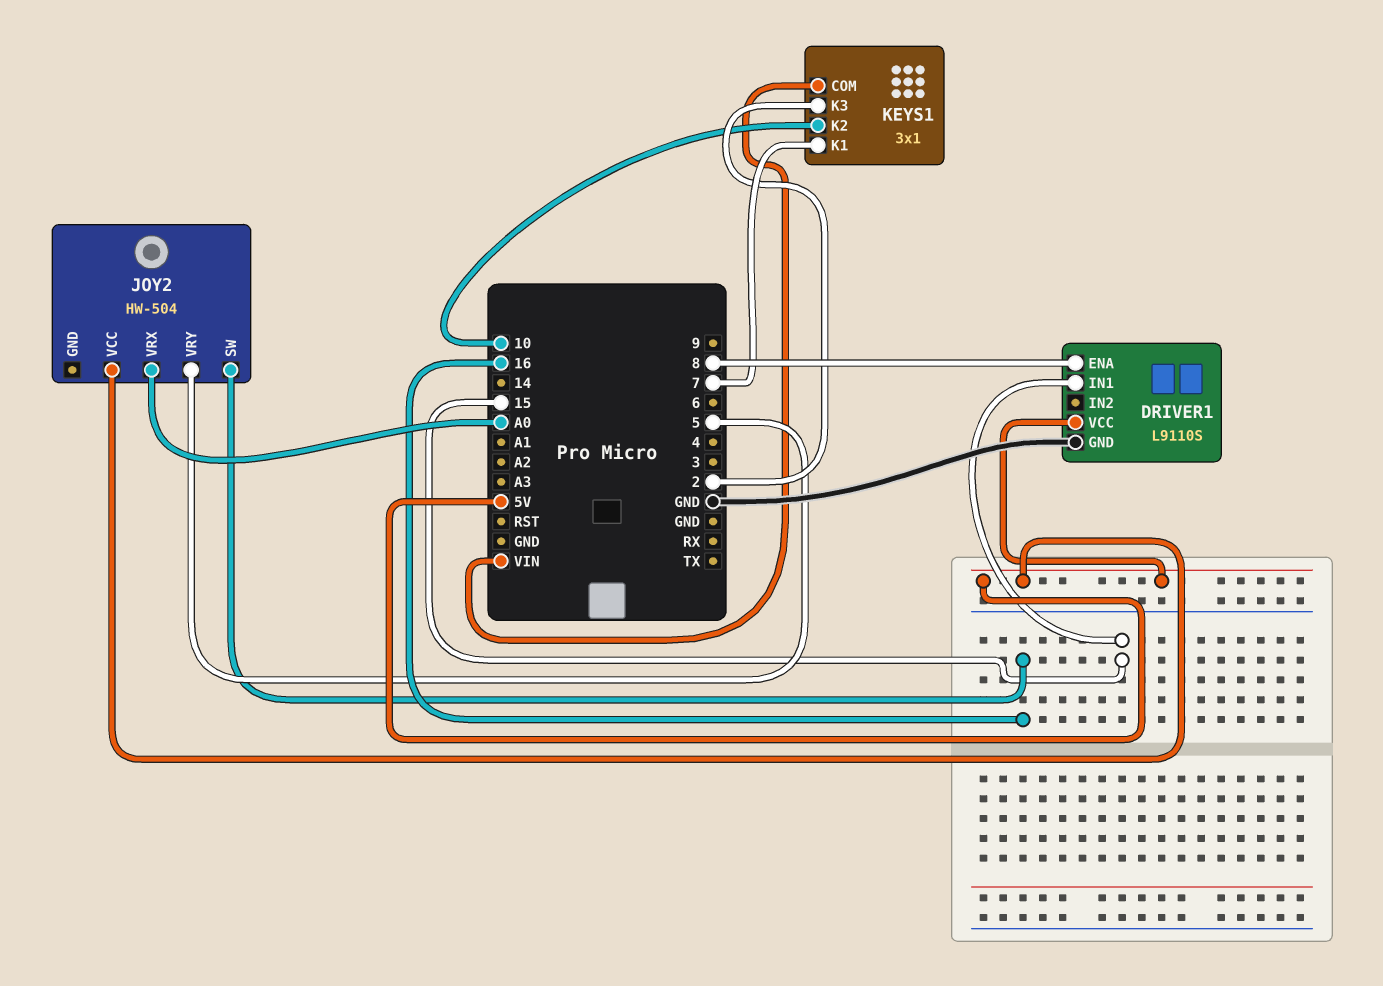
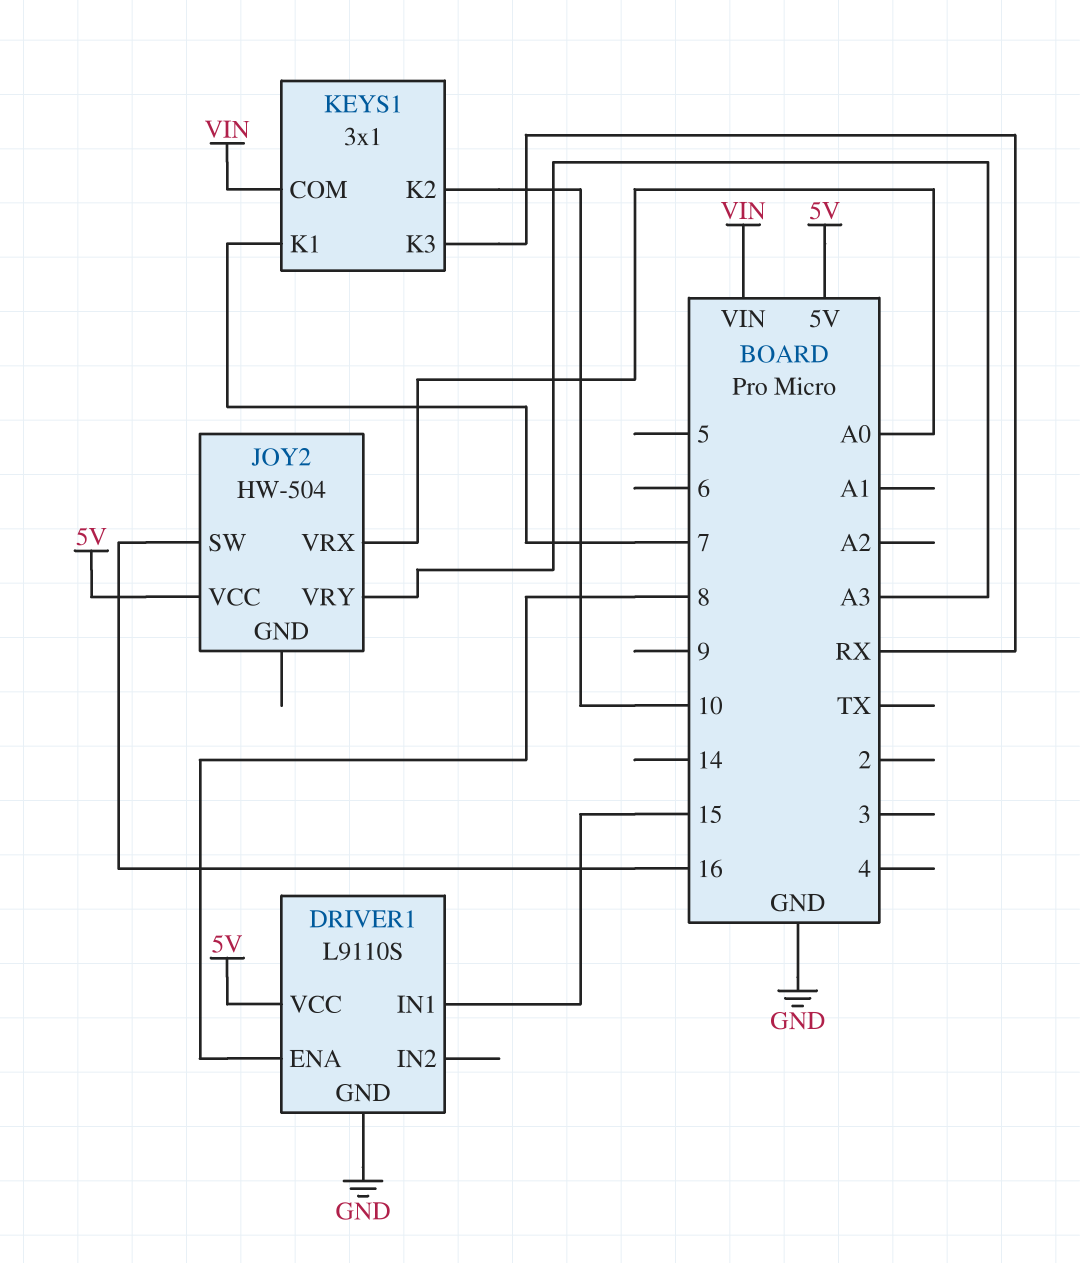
JOY2 pin VRY: 5 -> A3
KEYS1 pin K3: 2 -> RX

